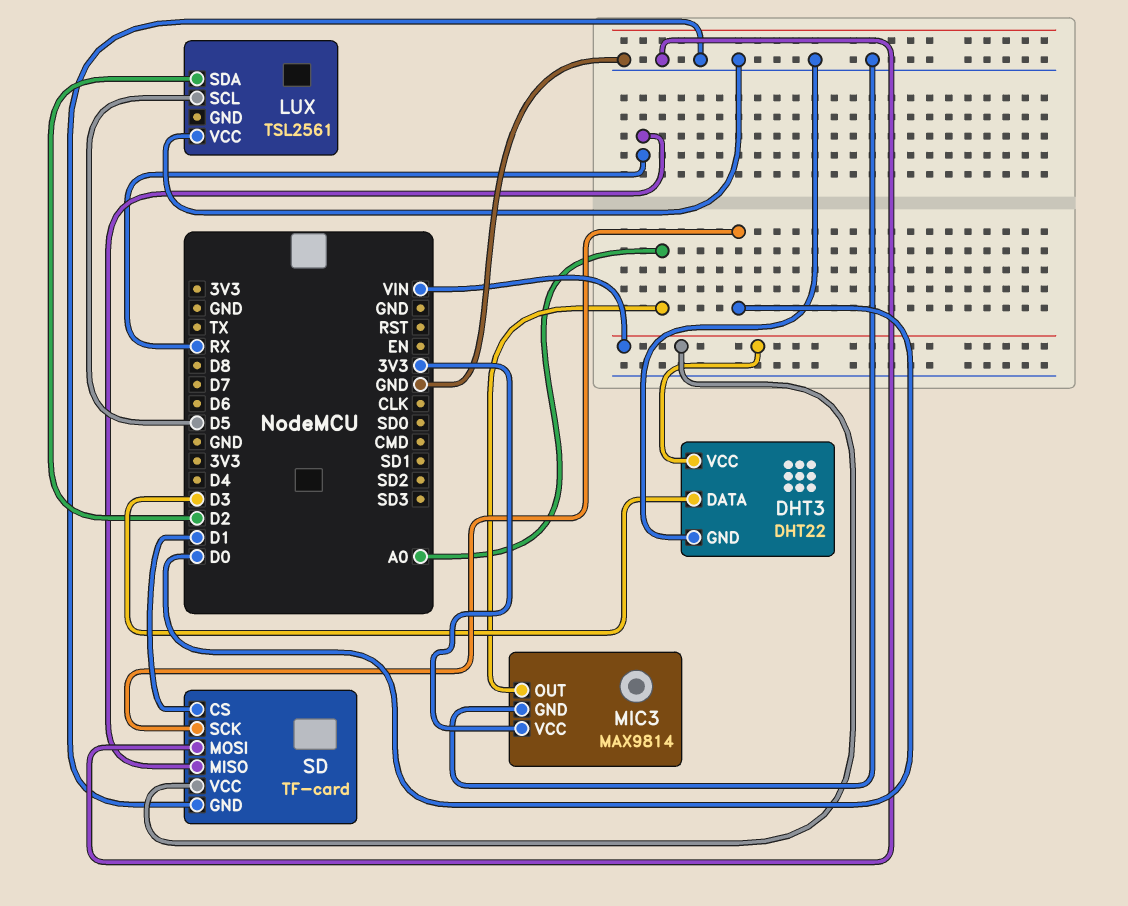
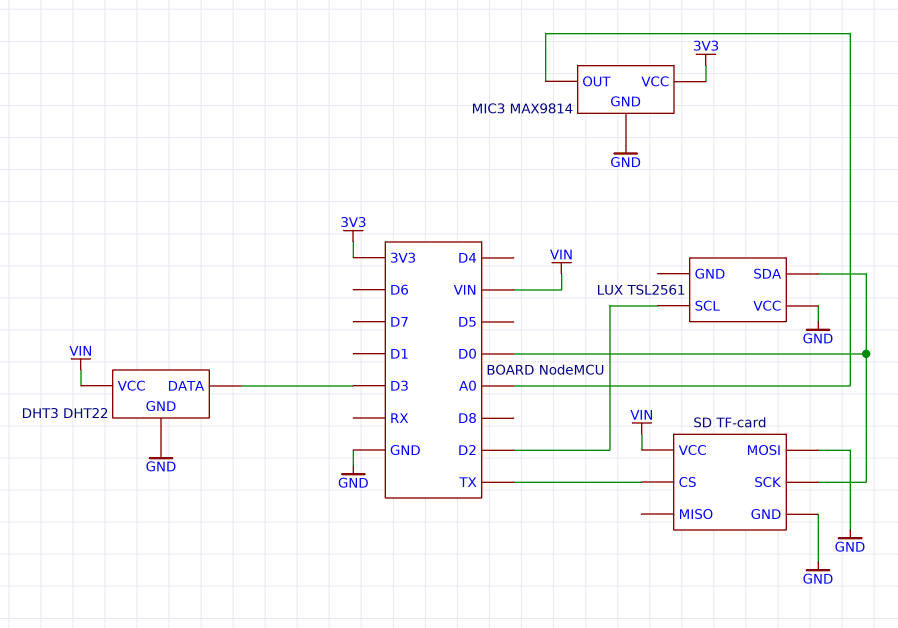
LUX pin SCL: D5 -> D2
LUX pin SDA: D2 -> D0
SD pin CS: D1 -> TX
SD pin MISO: RX -> none

